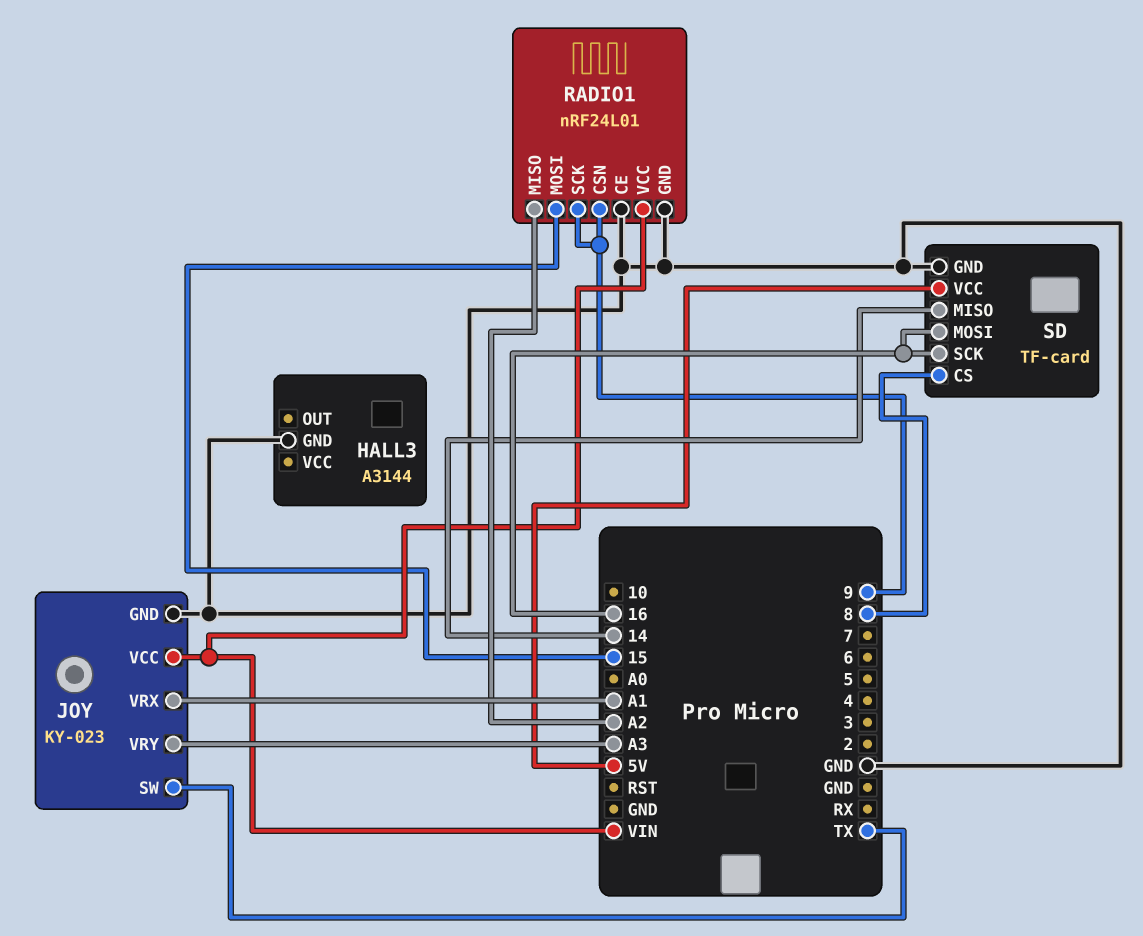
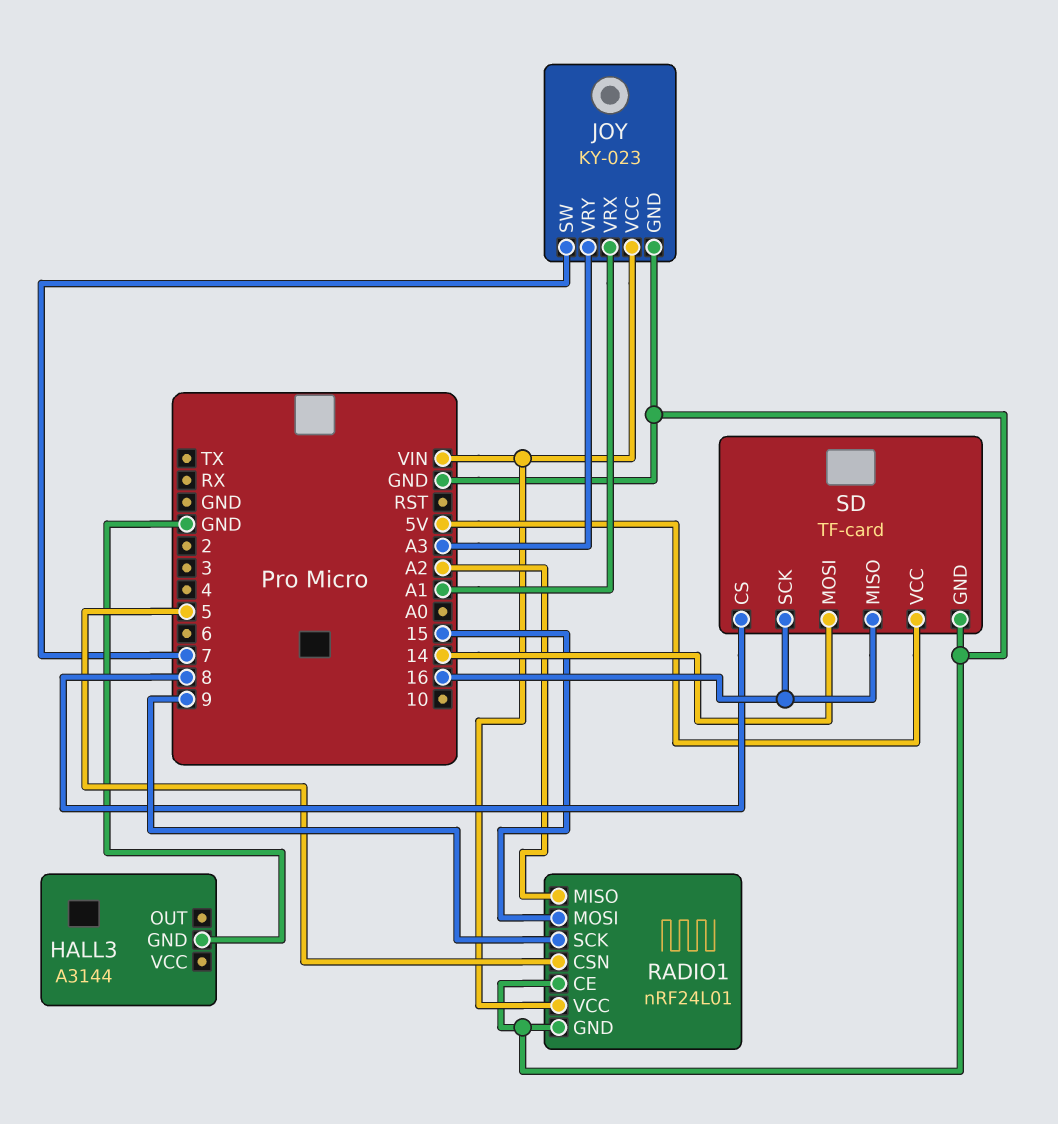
JOY pin SW: TX -> 7
RADIO1 pin CSN: 9 -> 5
SD pin MISO: 14 -> 16
SD pin MOSI: 16 -> 14

